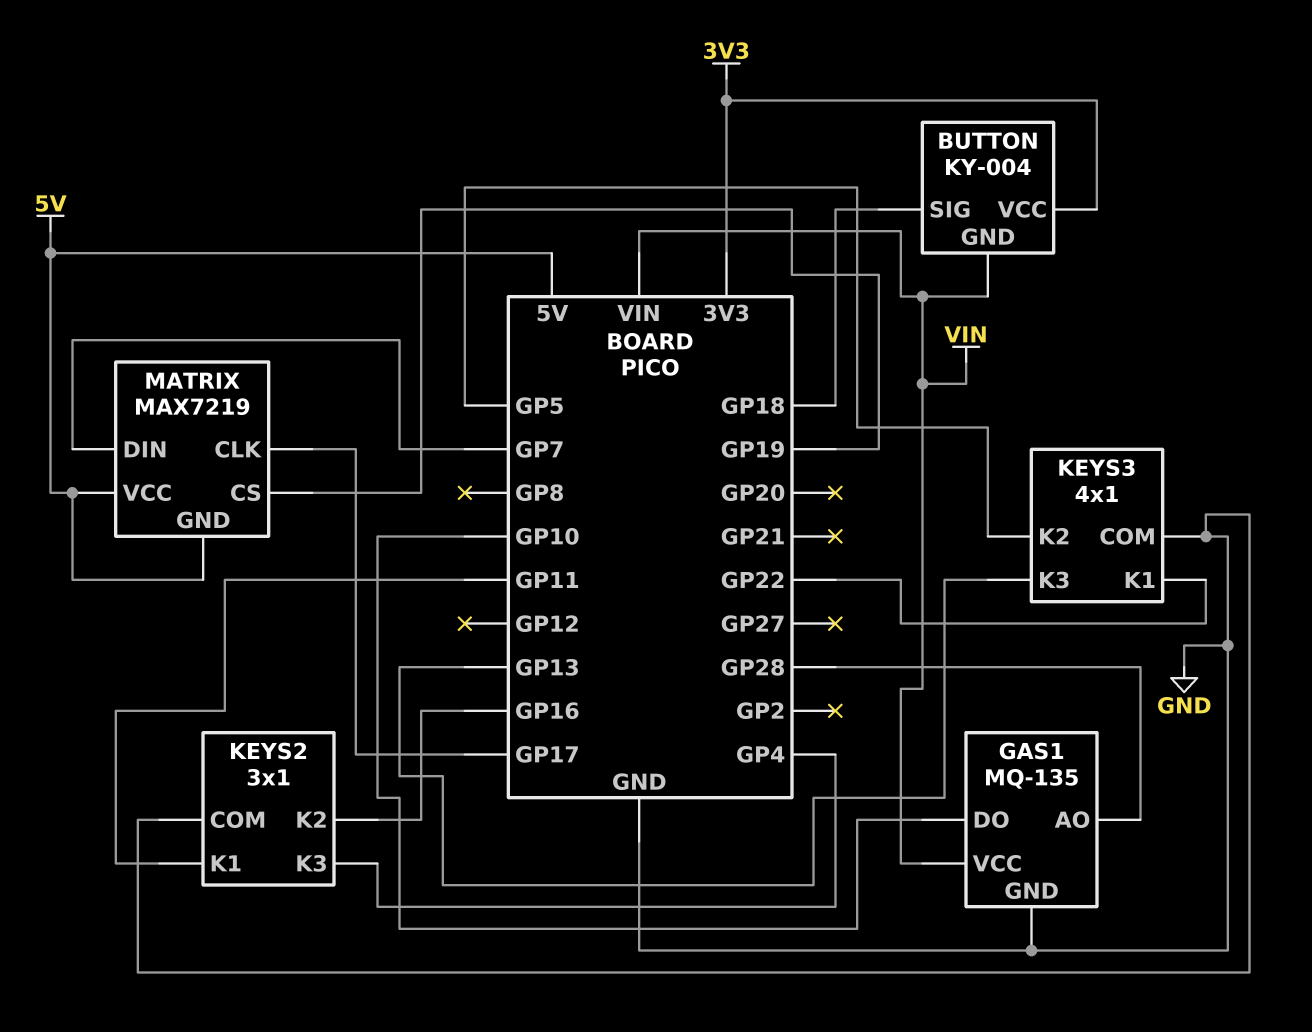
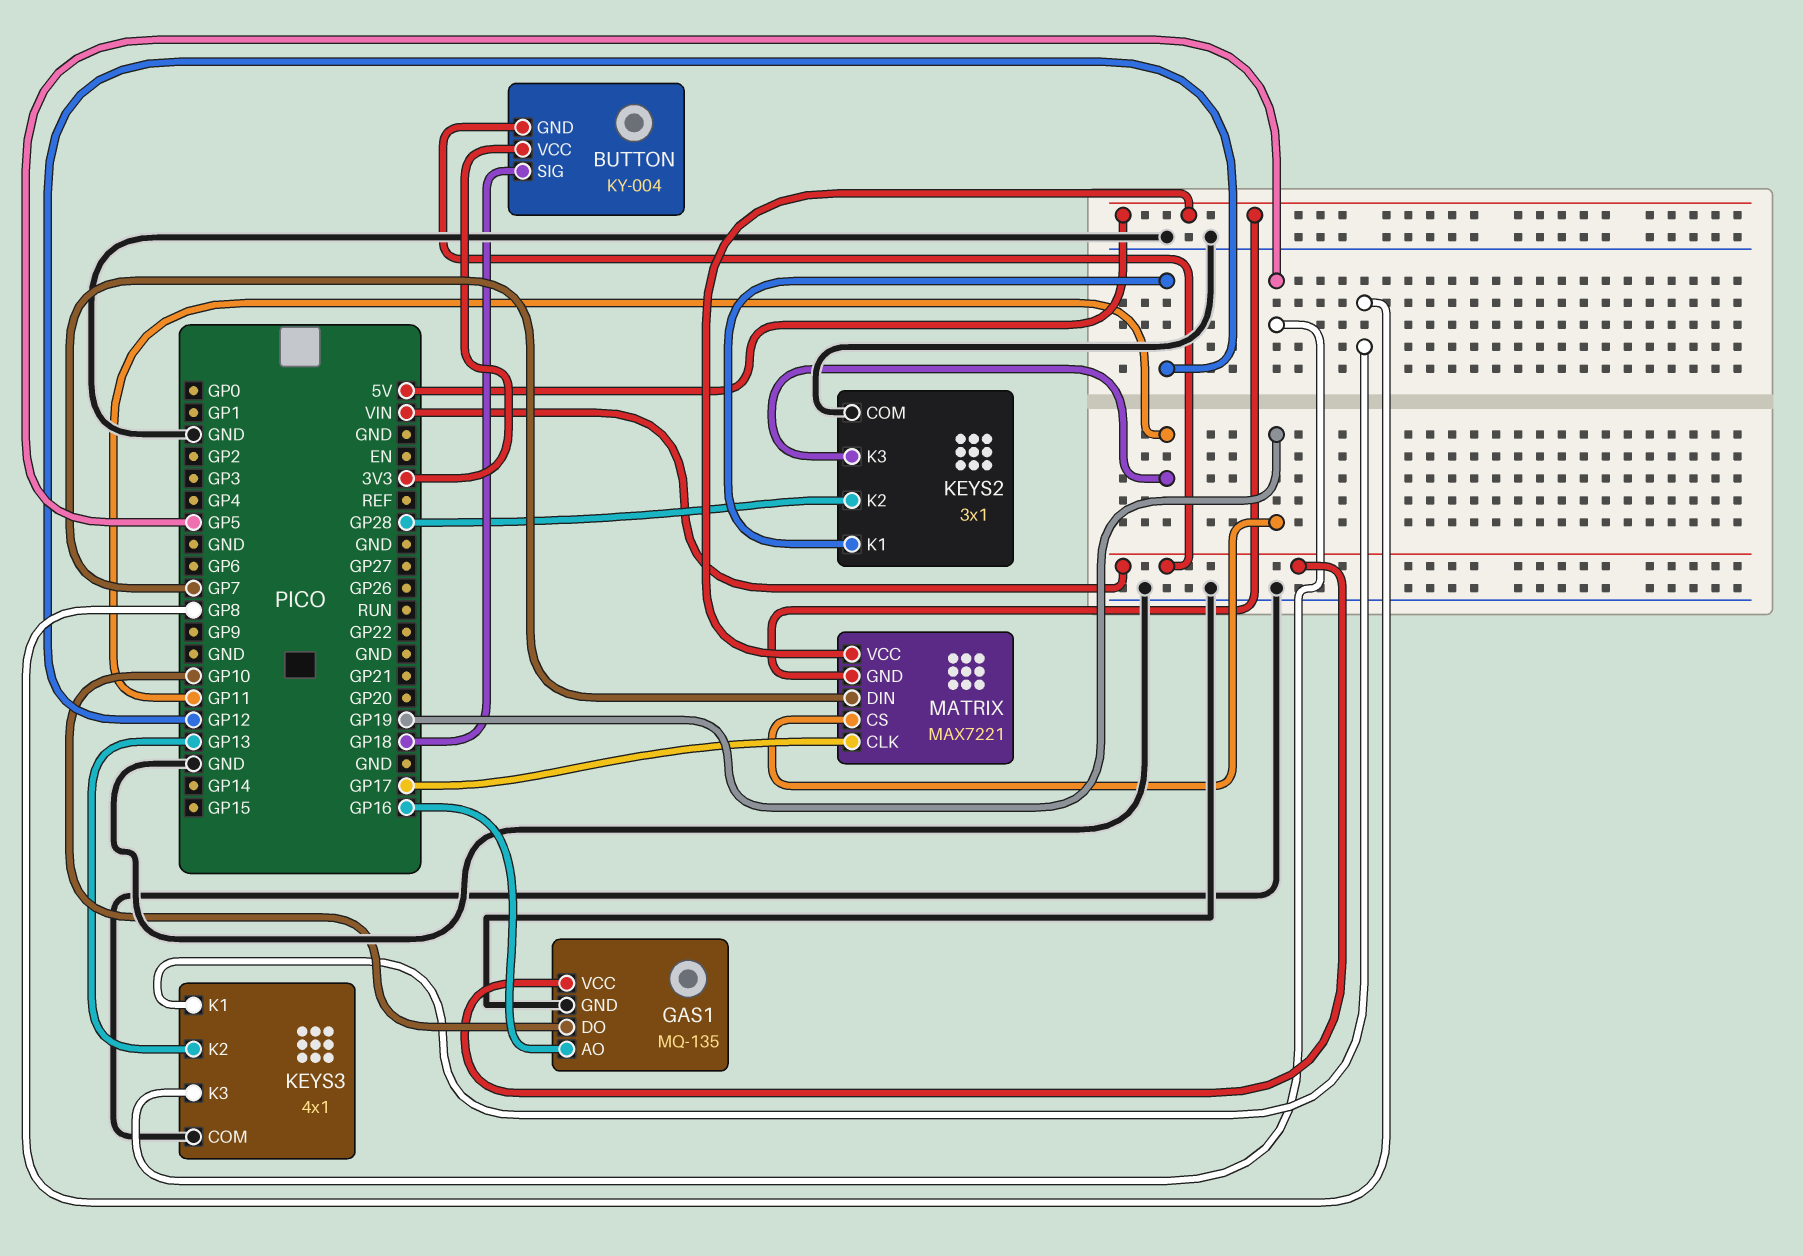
GAS1 pin AO: GP28 -> GP16
KEYS2 pin K1: GP11 -> GP12
KEYS2 pin K2: GP16 -> GP28
KEYS2 pin K3: GP4 -> GP11
KEYS3 pin K1: GP22 -> GP8
KEYS3 pin K2: GP5 -> GP13
KEYS3 pin K3: GP13 -> GP5
MATRIX: MAX7219 -> MAX7221

